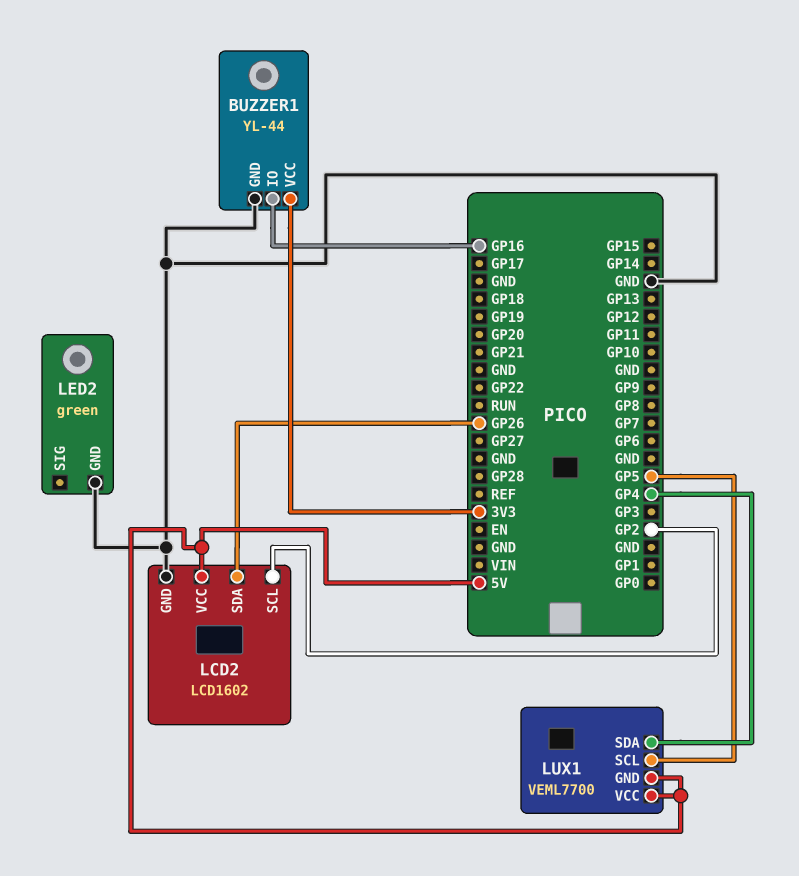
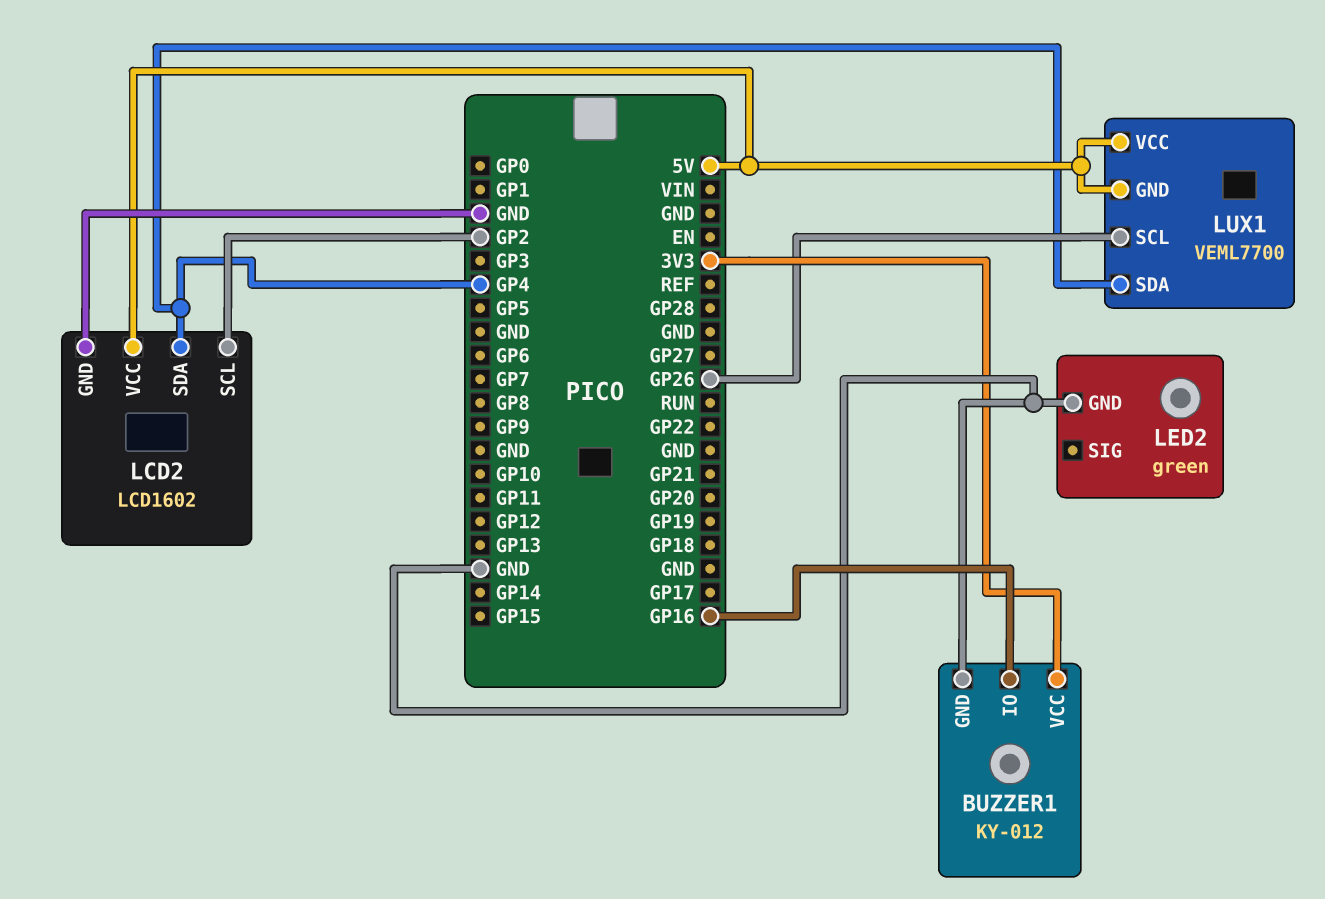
BUZZER1: YL-44 -> KY-012
LCD2 pin SDA: GP26 -> GP4
LUX1 pin SCL: GP5 -> GP26

